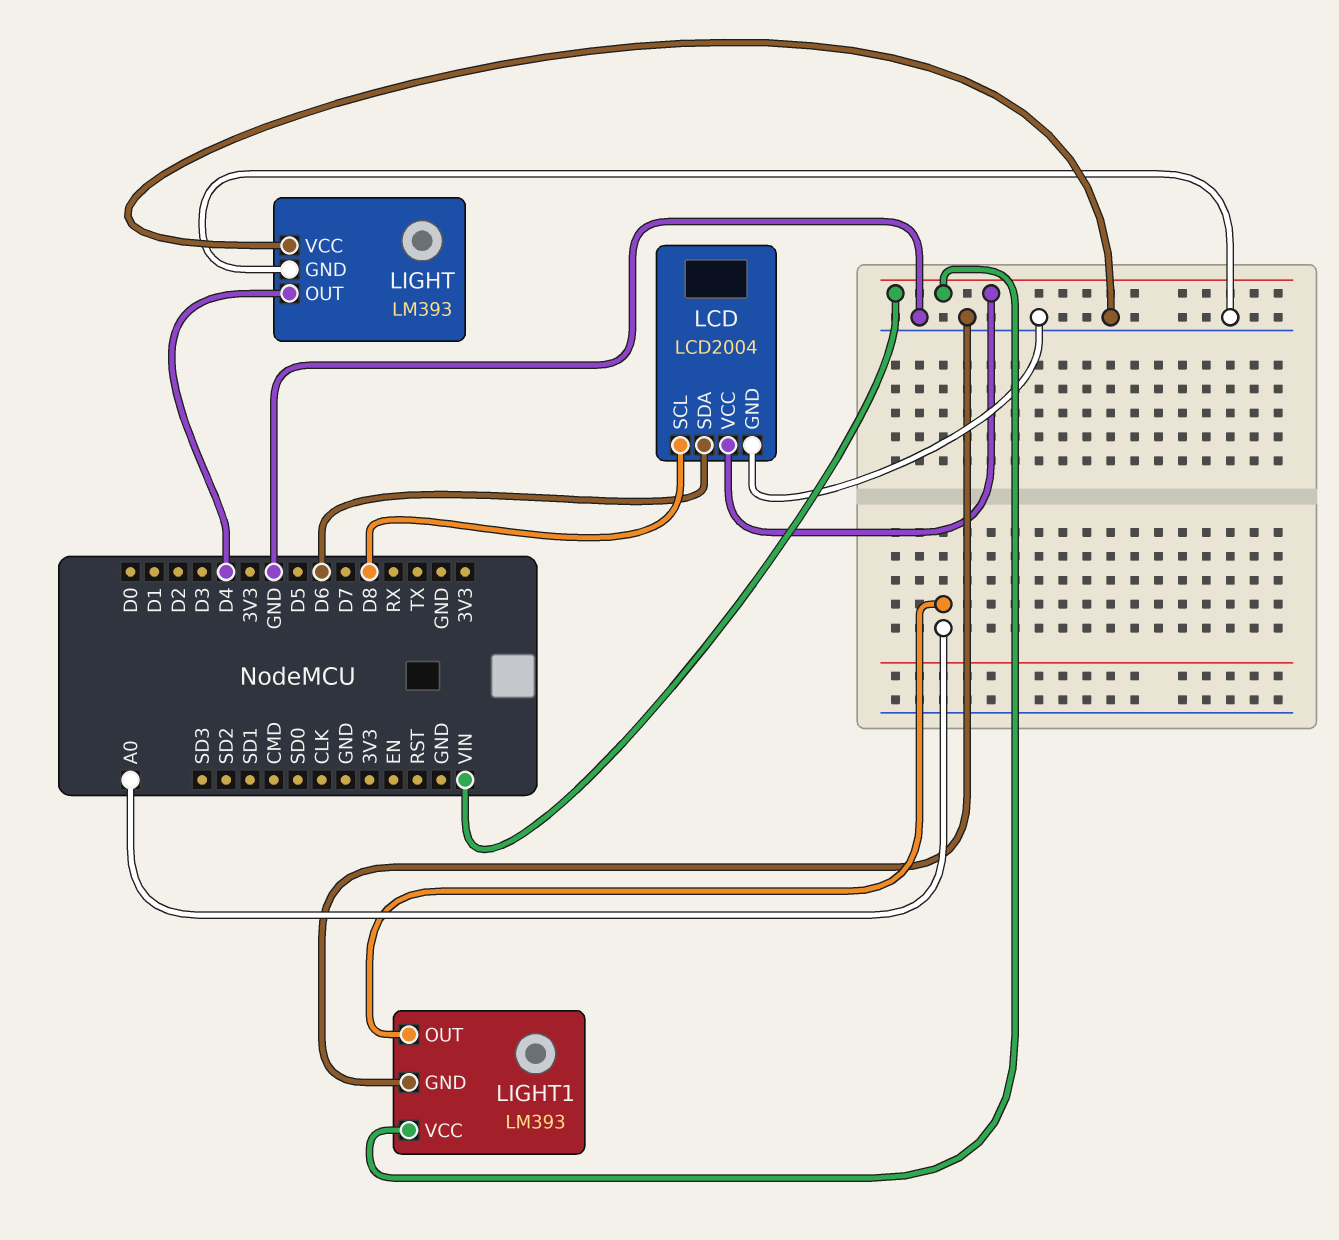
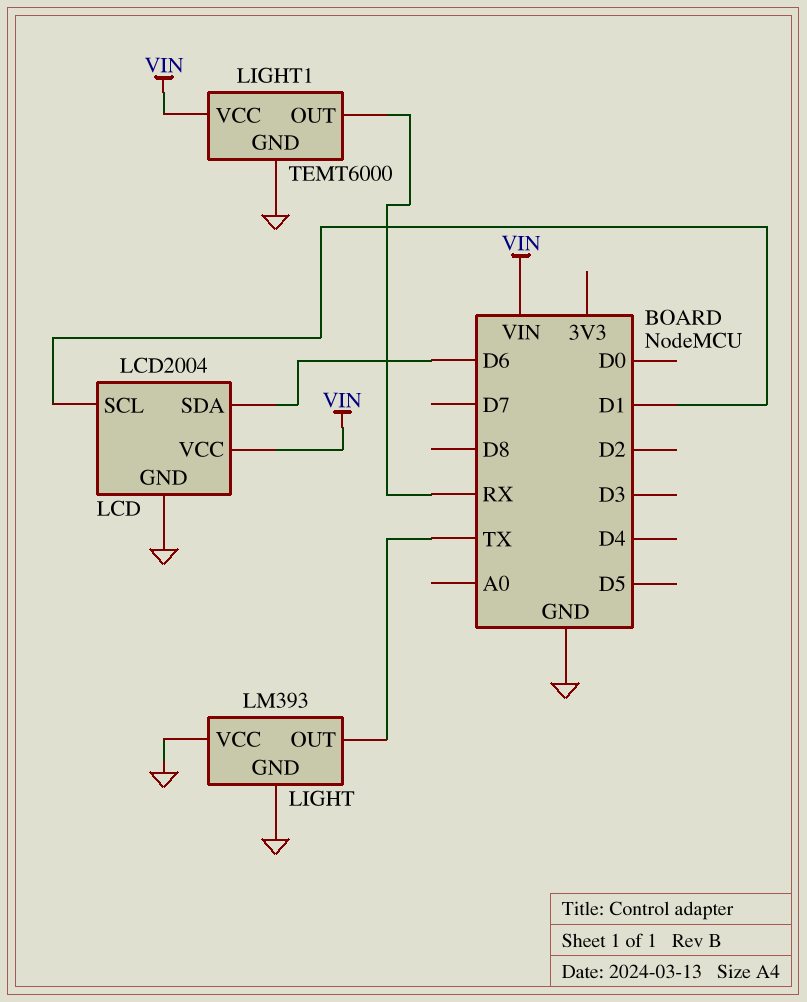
LCD pin SCL: D8 -> D1
LIGHT pin OUT: D4 -> TX
LIGHT1: LM393 -> TEMT6000
LIGHT1 pin OUT: A0 -> RX

